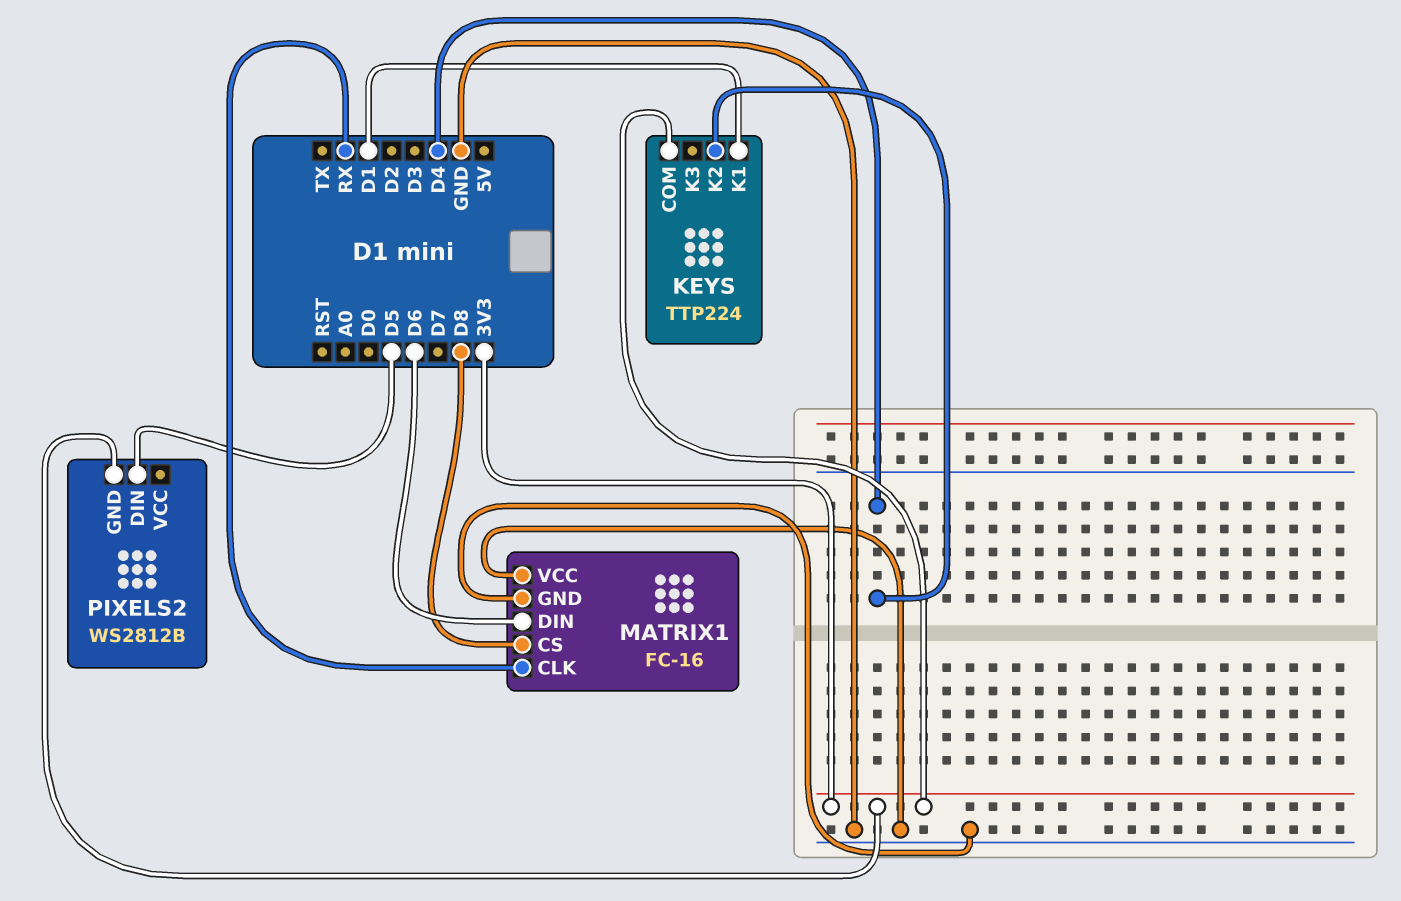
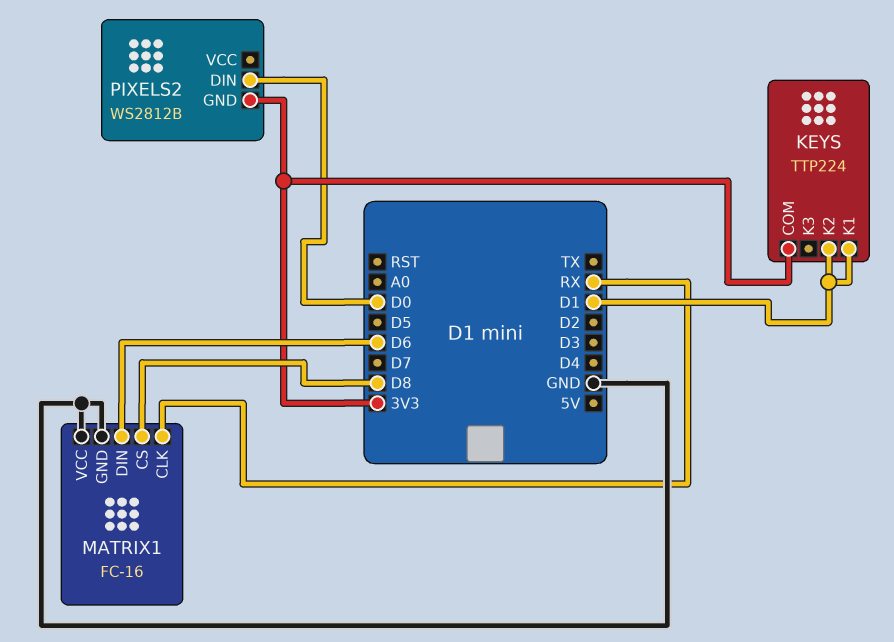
KEYS pin K2: D4 -> D1
PIXELS2 pin DIN: D5 -> D0

